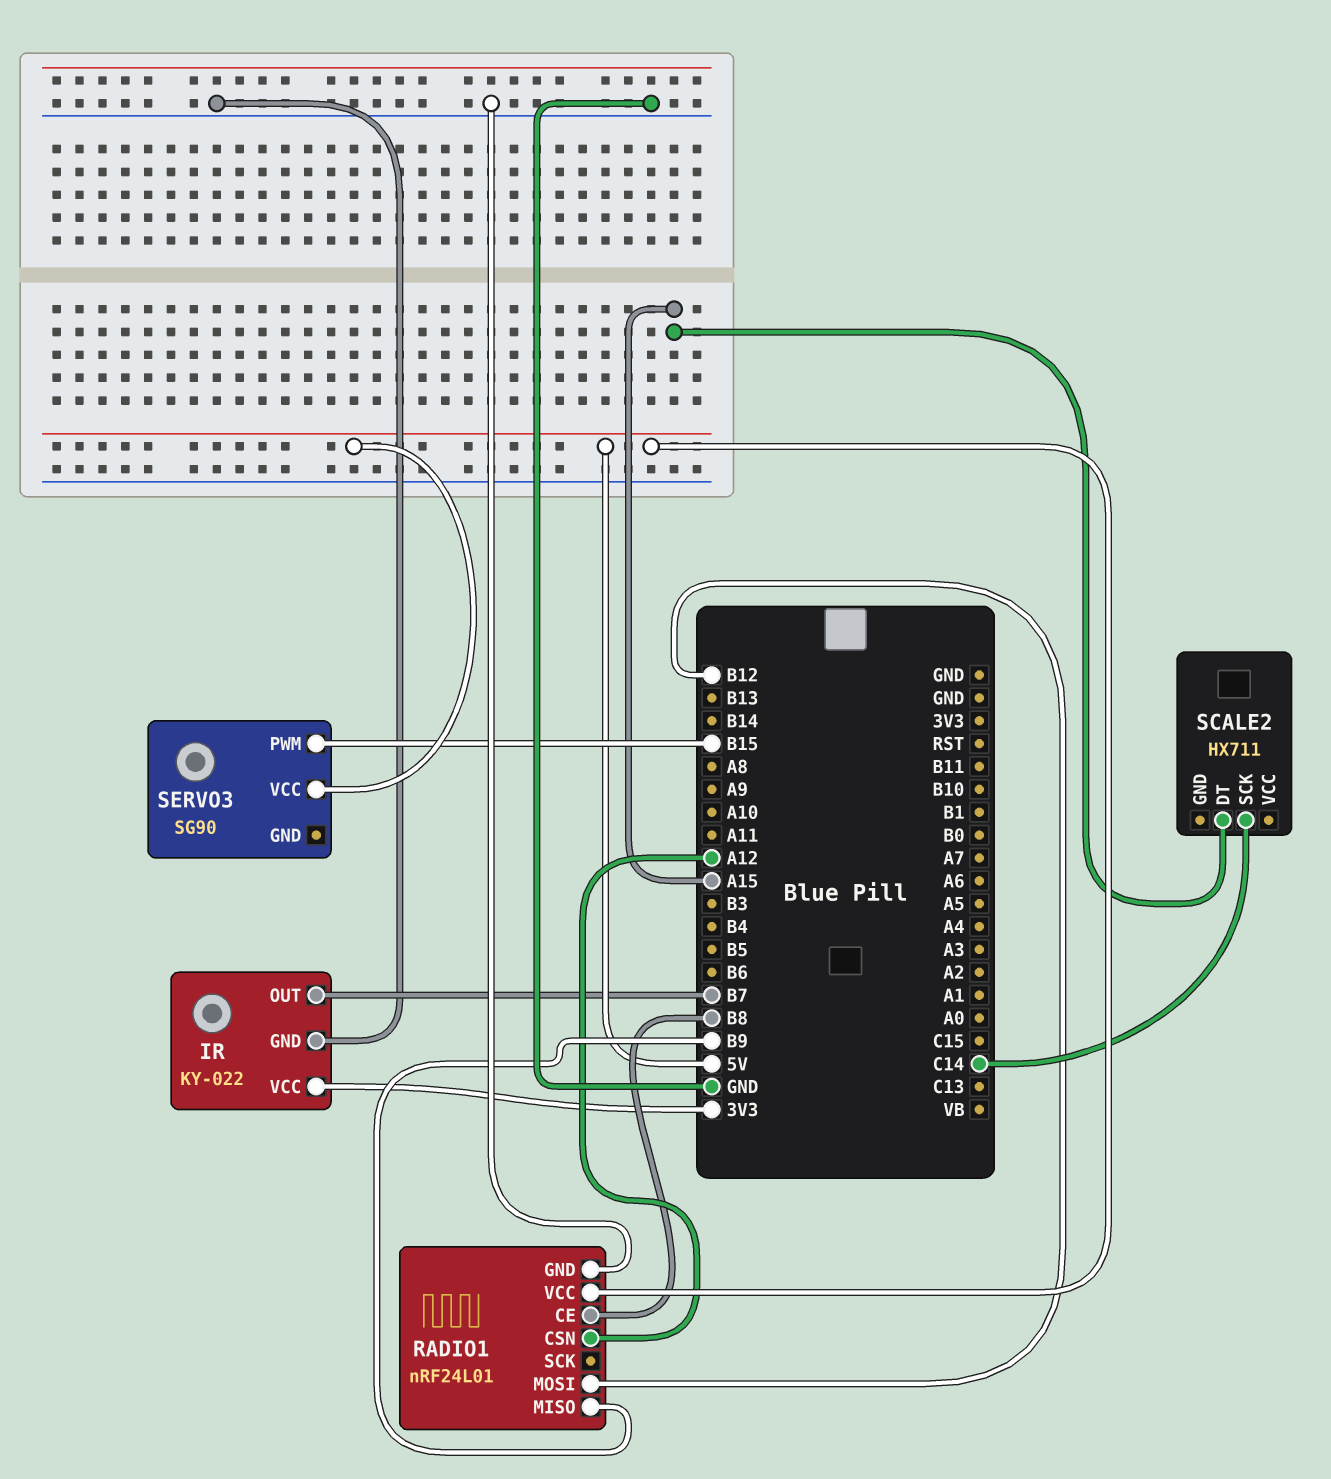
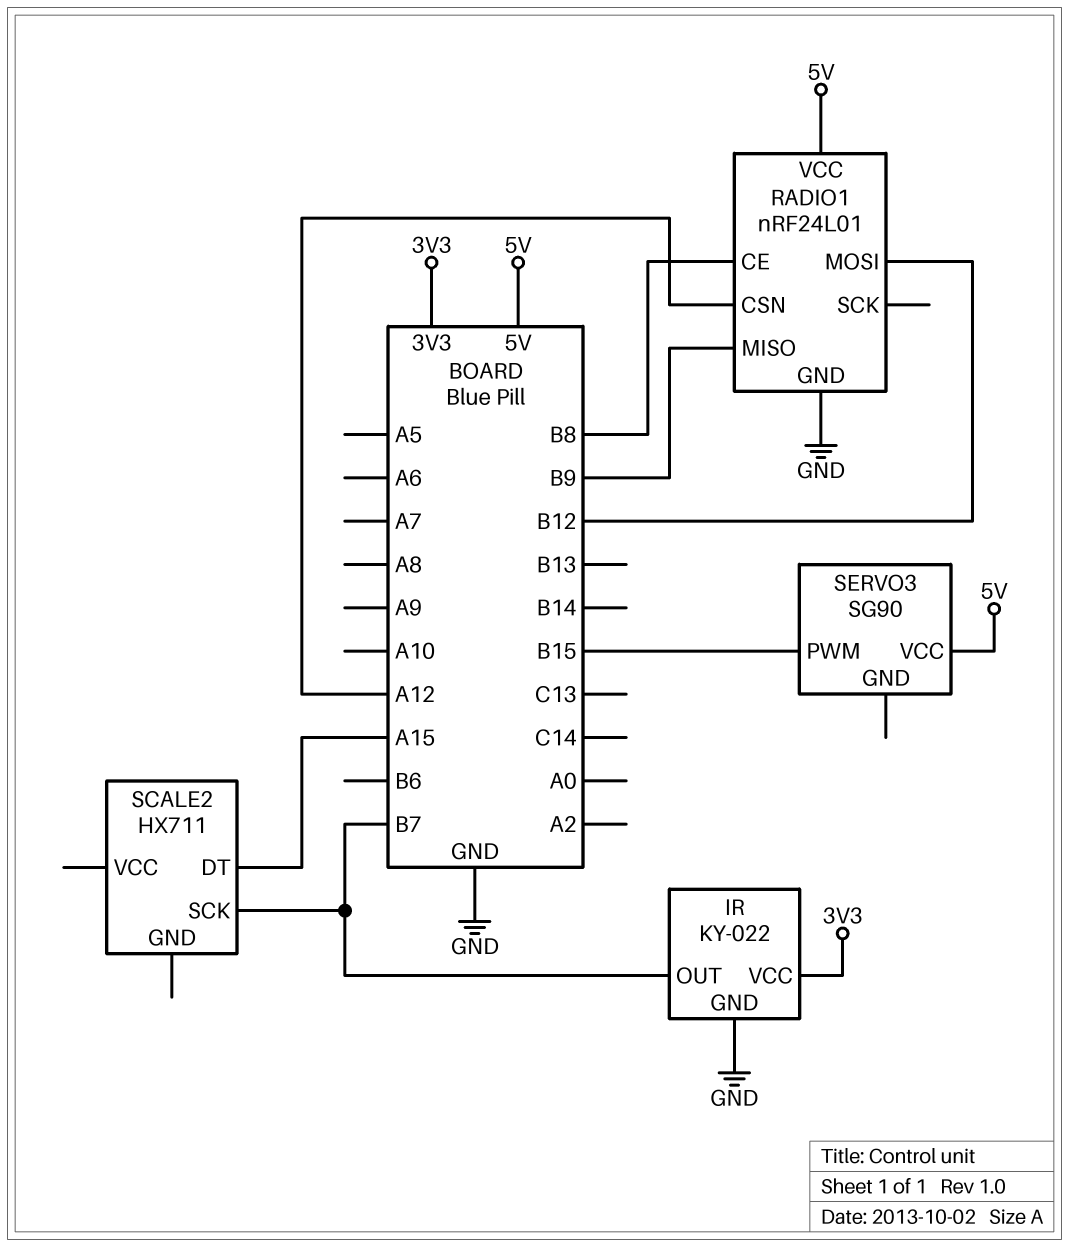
SCALE2 pin SCK: C14 -> B7

